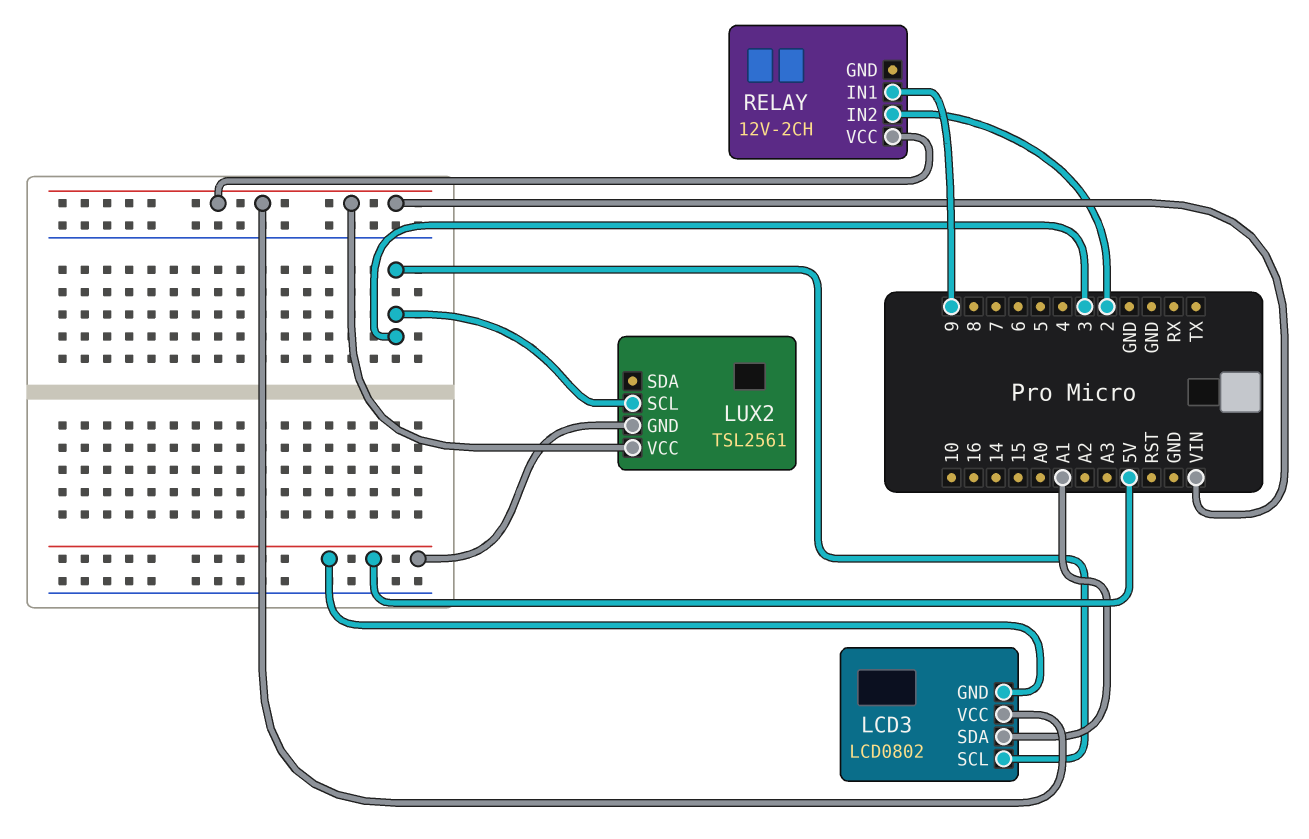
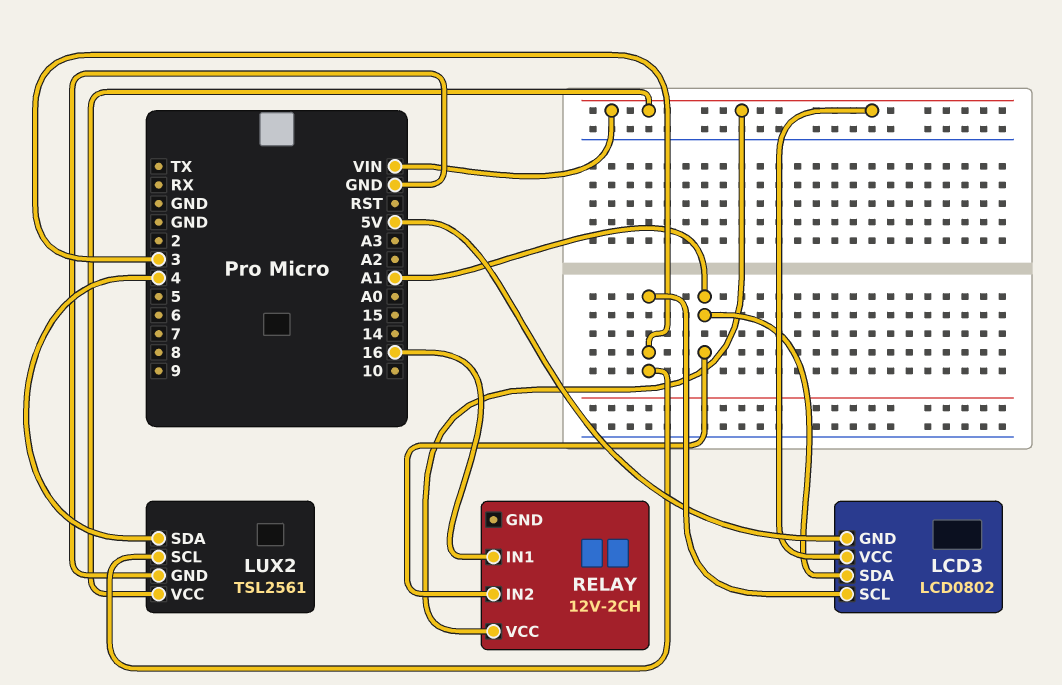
LUX2 pin GND: 5V -> GND
LUX2 pin SDA: none -> 4
RELAY pin IN1: 9 -> 16
RELAY pin IN2: 2 -> A1

